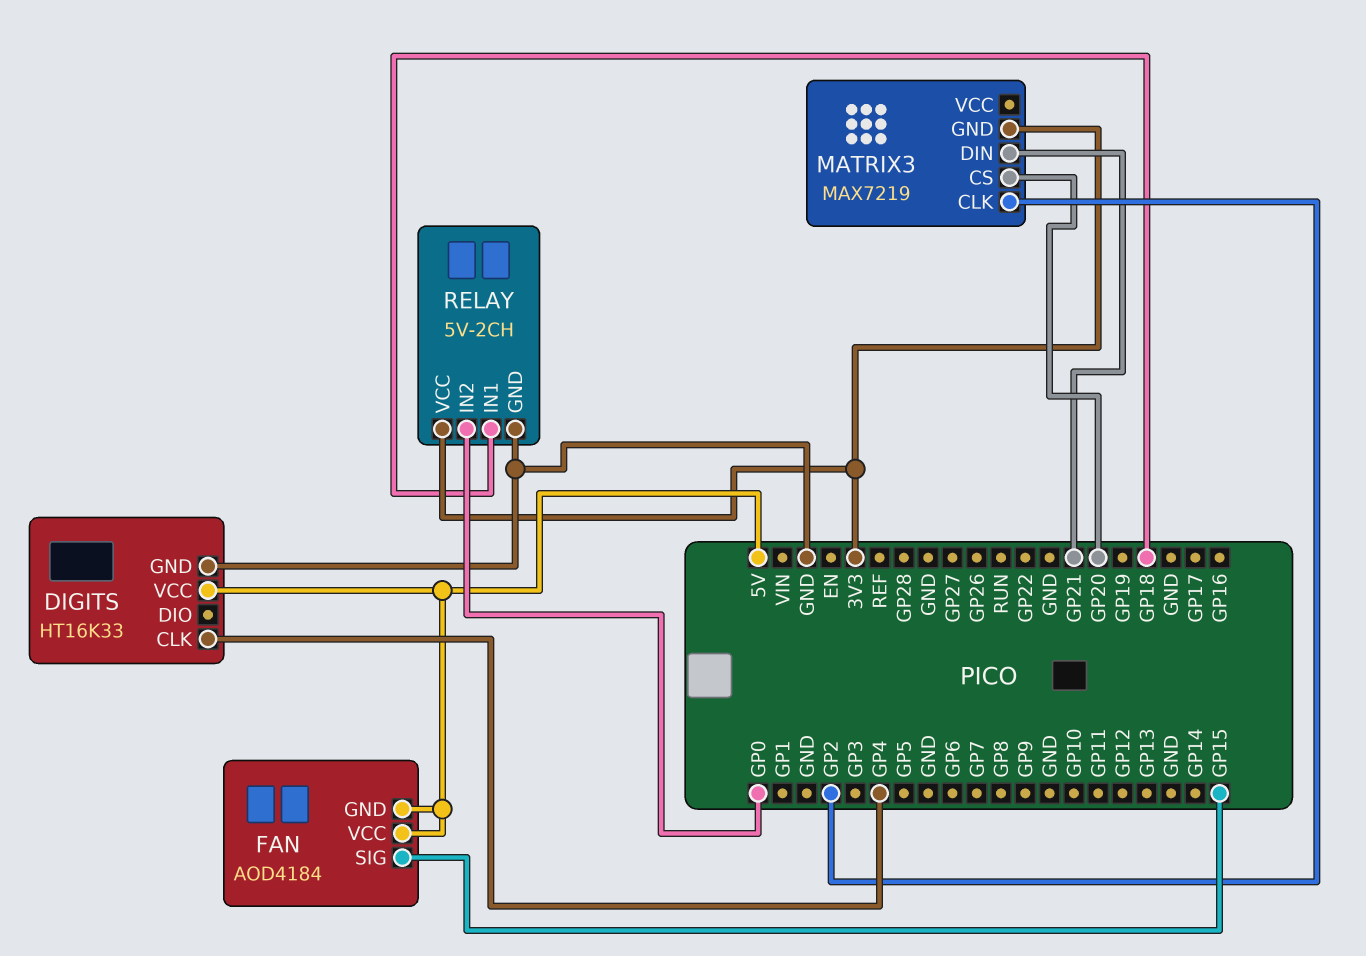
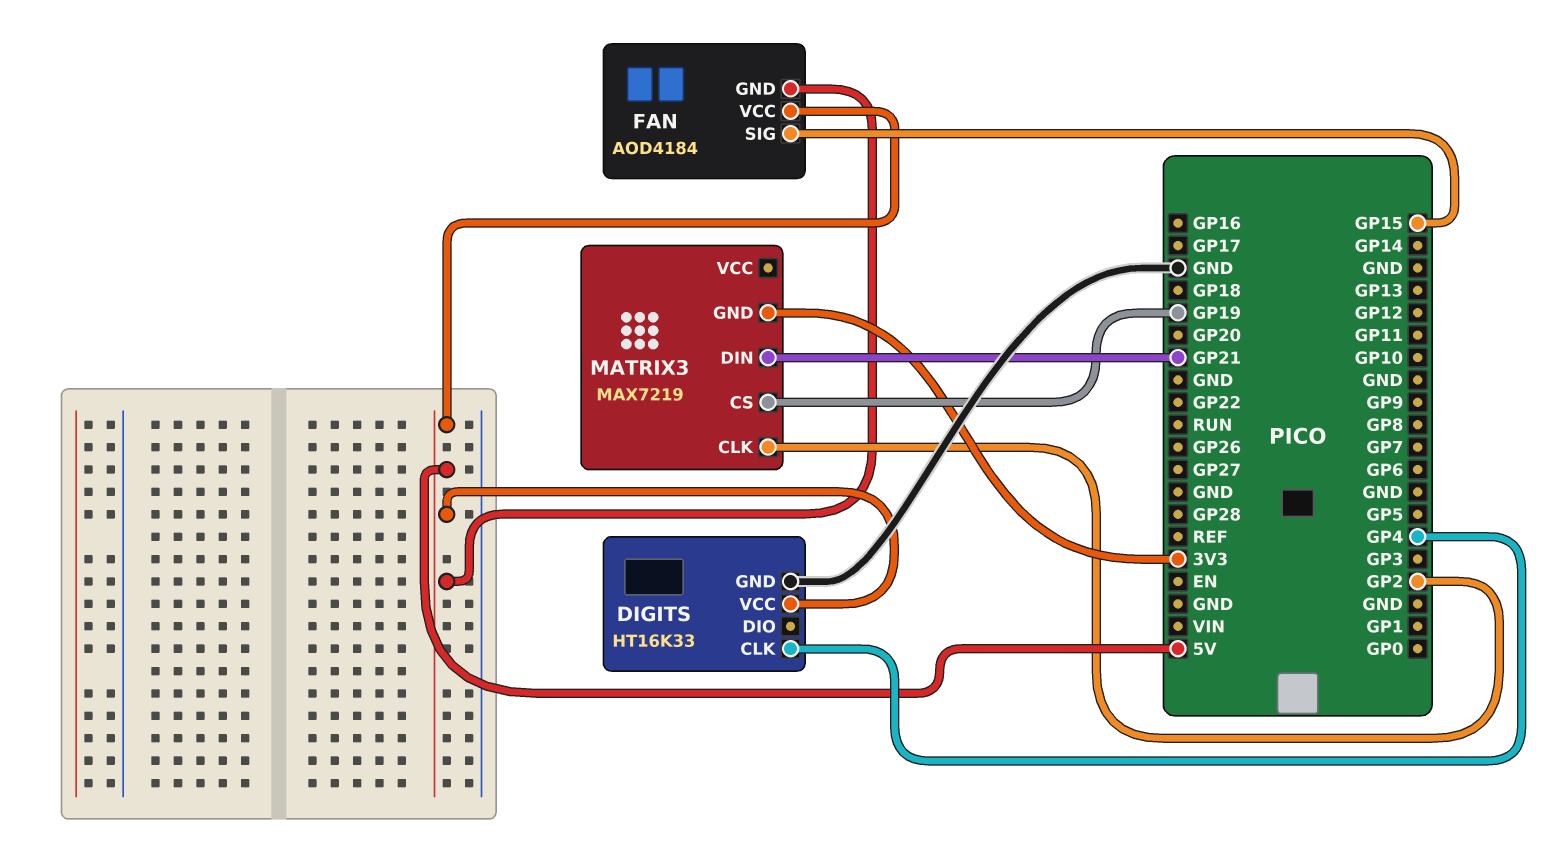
MATRIX3 pin CS: GP20 -> GP19
RELAY: 5V-2CH -> none
RELAY pin GND: GND -> none
RELAY pin IN1: GP18 -> none
RELAY pin IN2: GP0 -> none
RELAY pin VCC: 3V3 -> none

